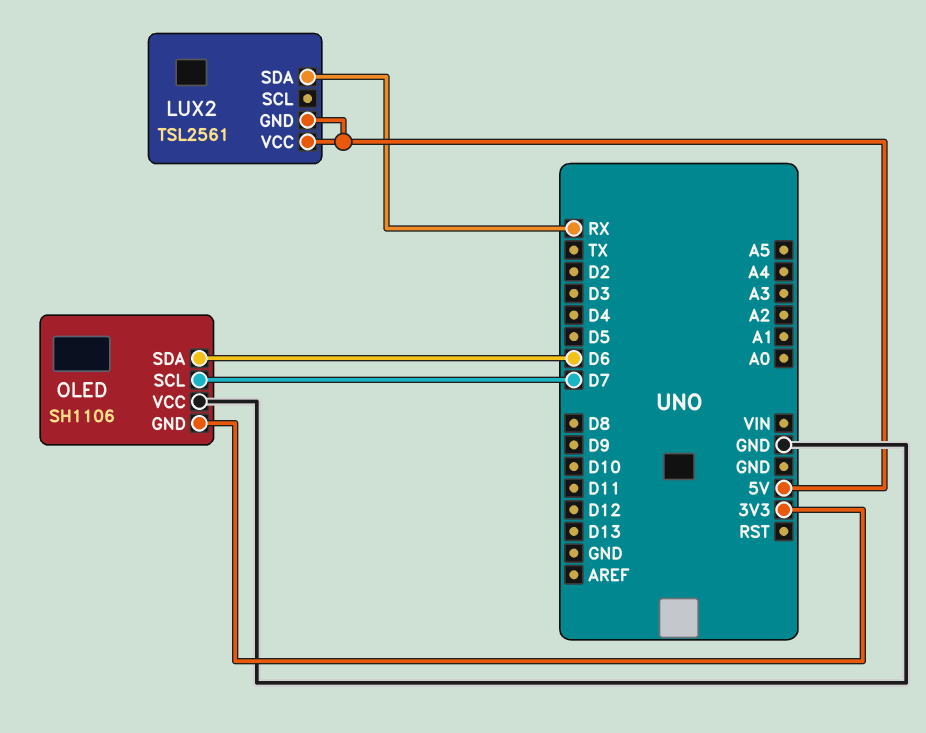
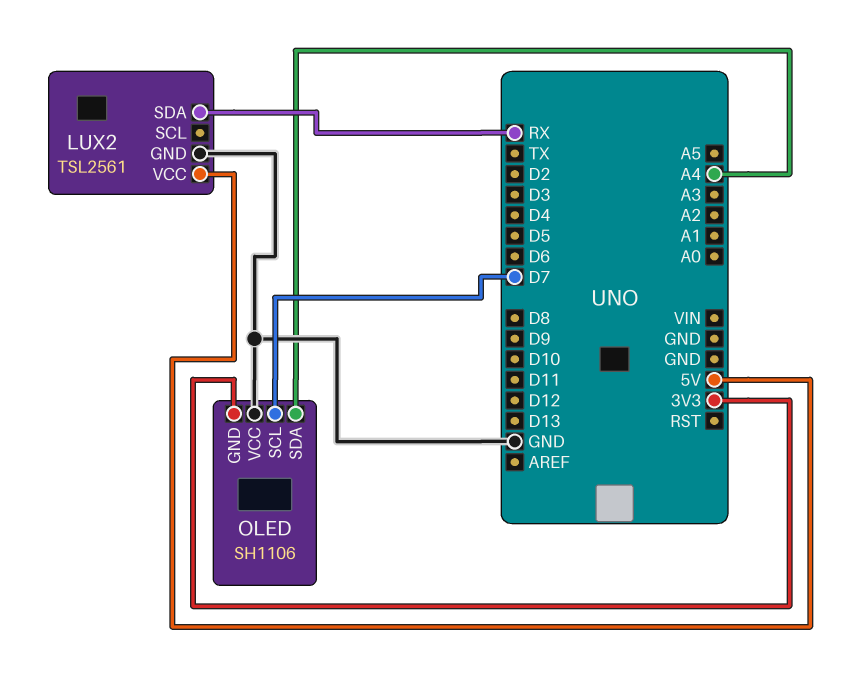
LUX2 pin GND: 5V -> GND
OLED pin SDA: D6 -> A4

